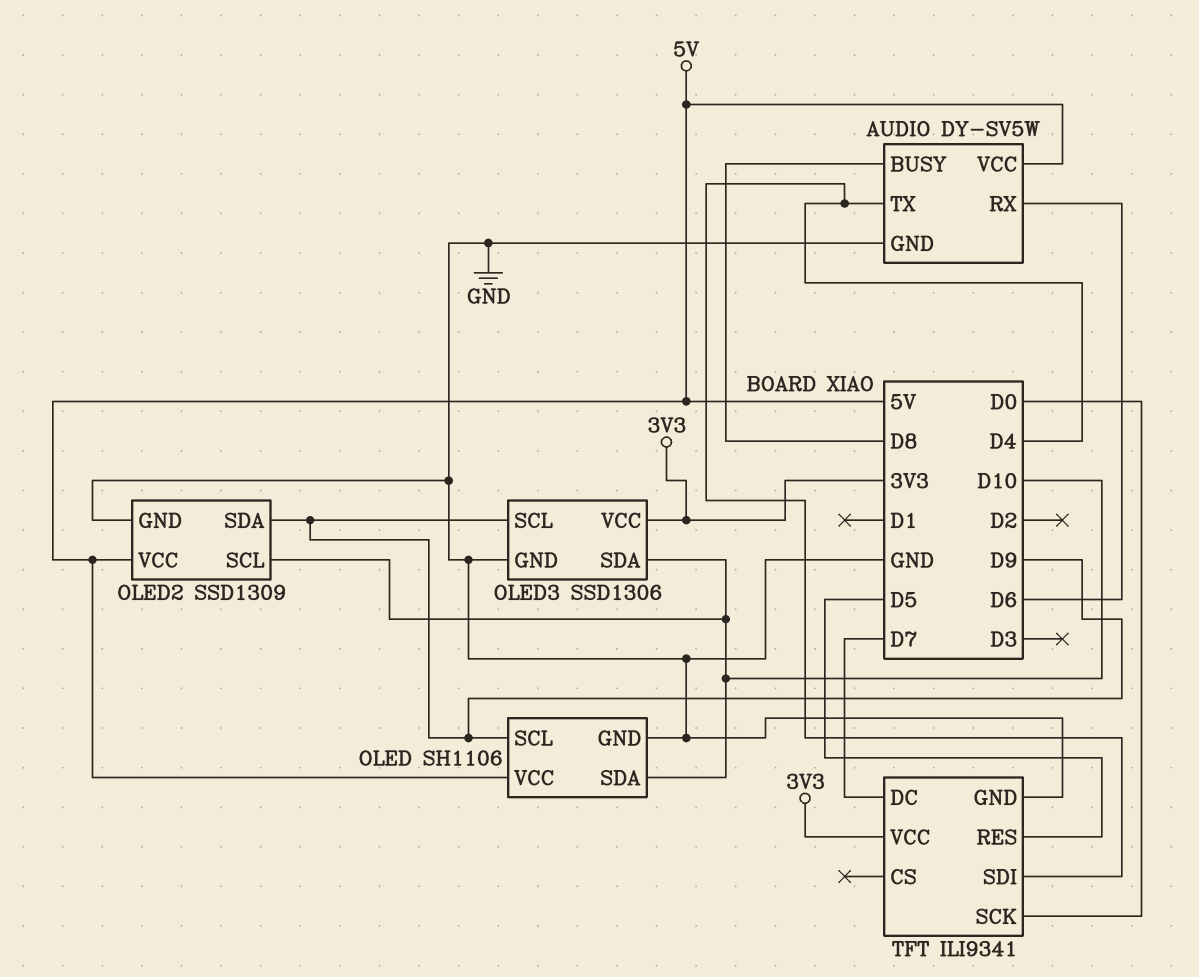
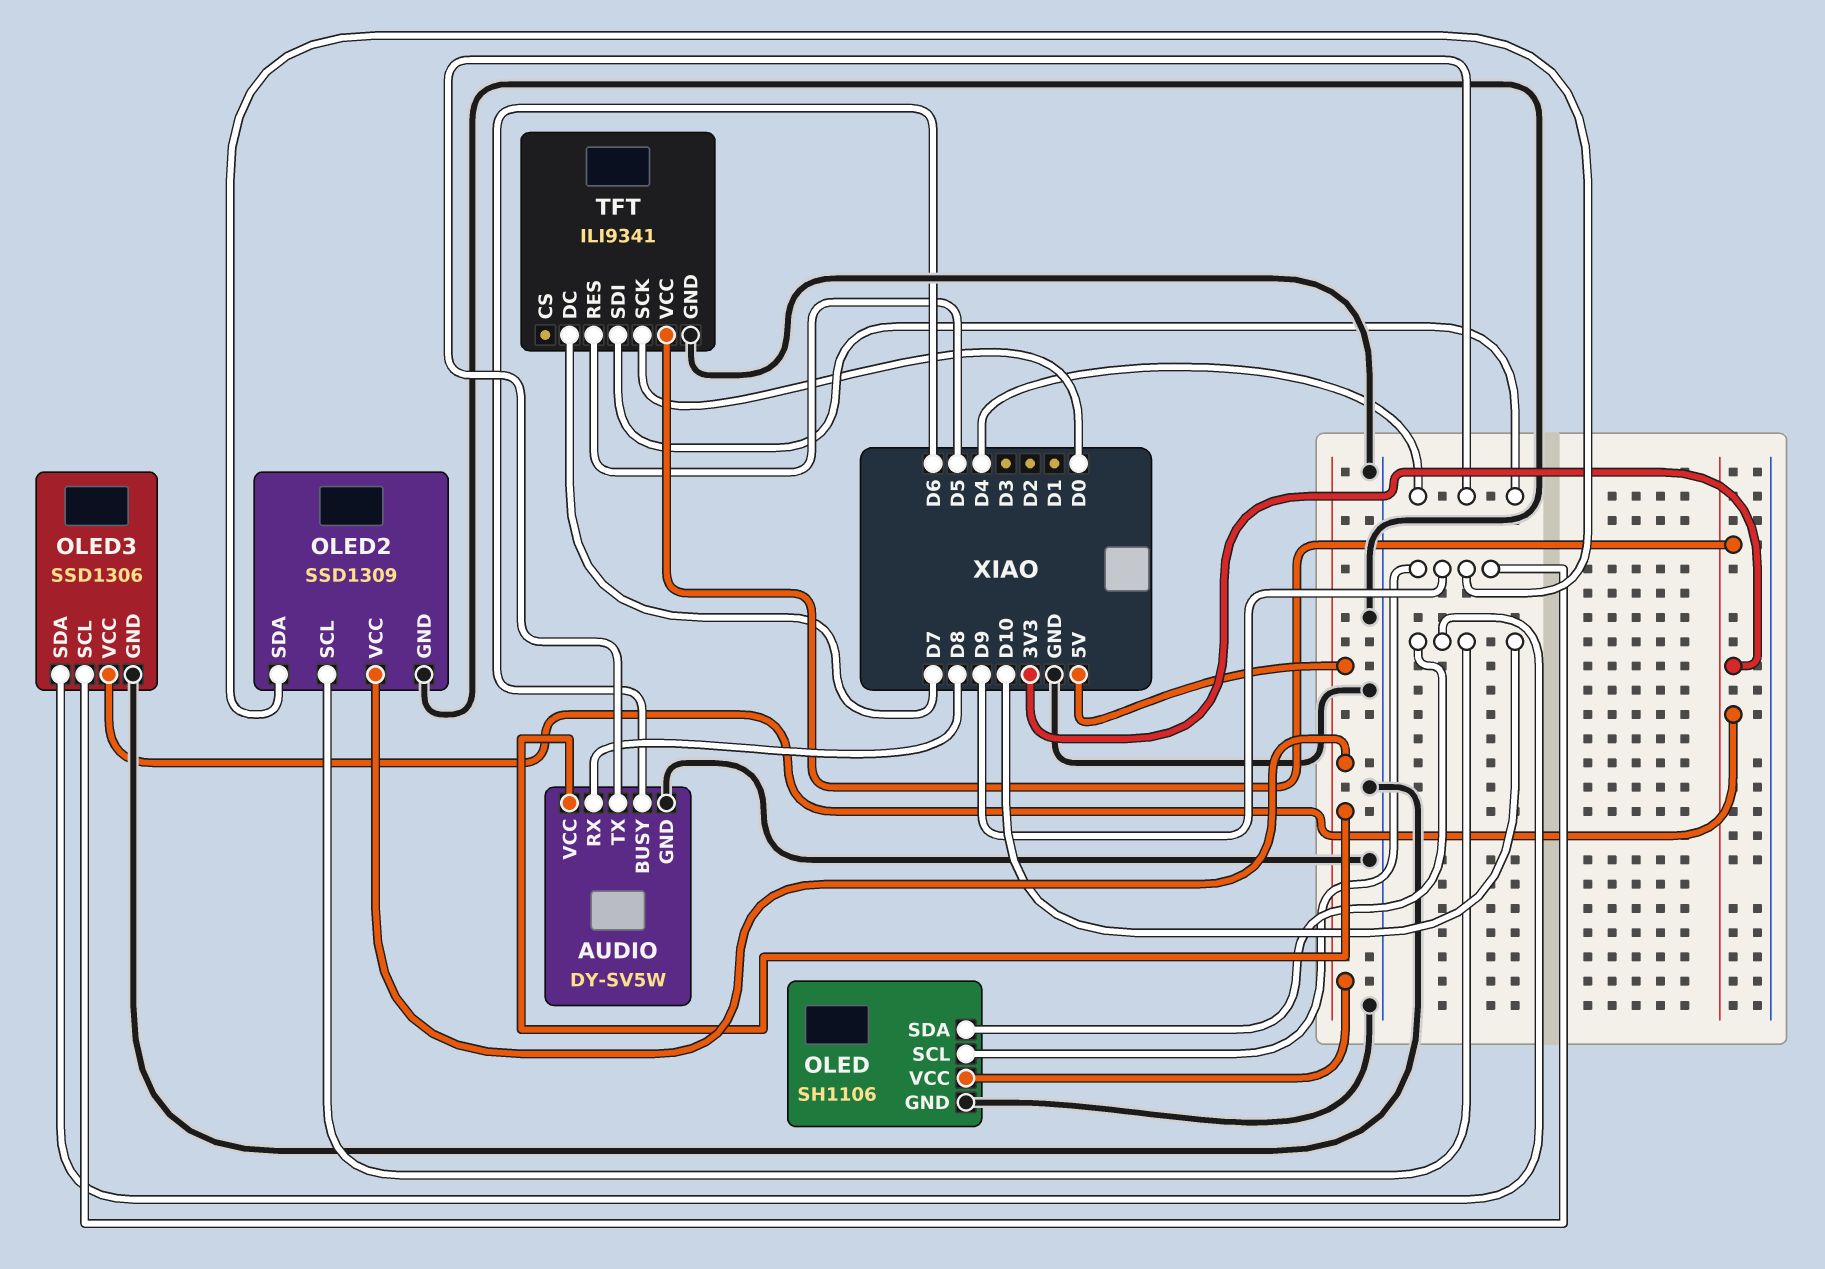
AUDIO pin BUSY: D8 -> D6
AUDIO pin RX: D6 -> D8

